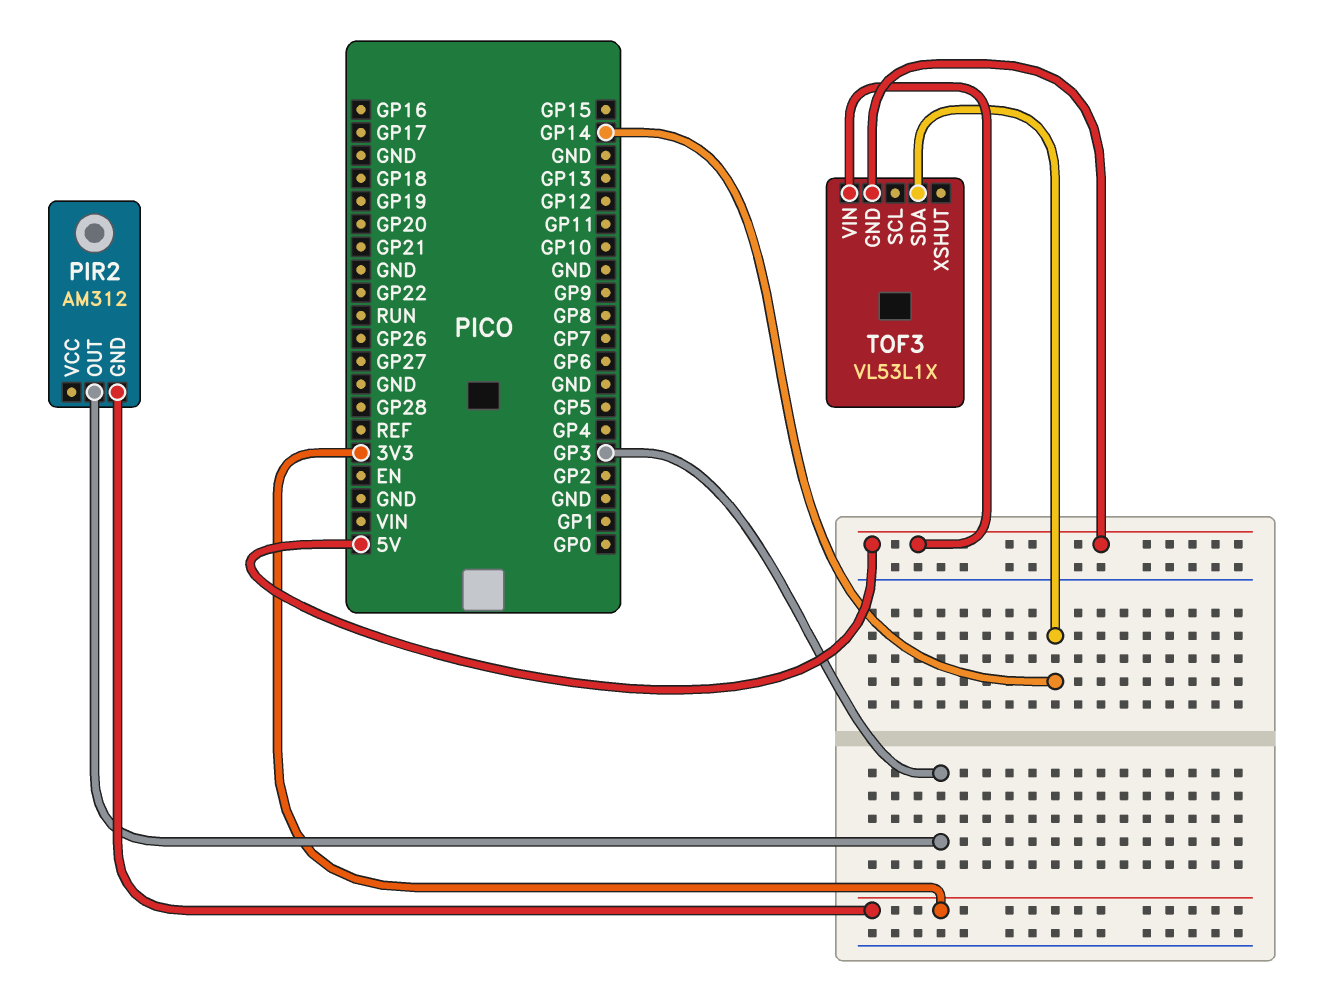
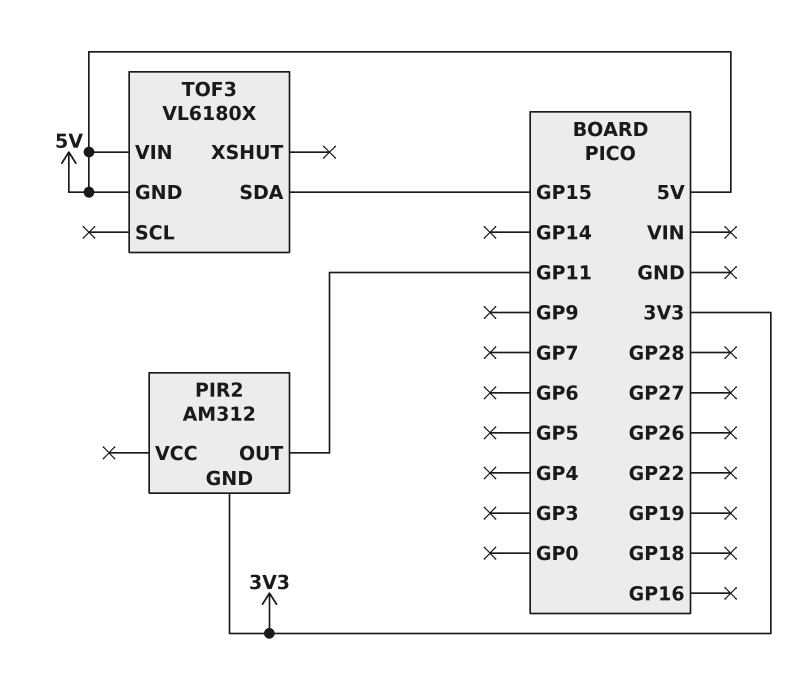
PIR2 pin OUT: GP3 -> GP11
TOF3: VL53L1X -> VL6180X
TOF3 pin SDA: GP14 -> GP15

